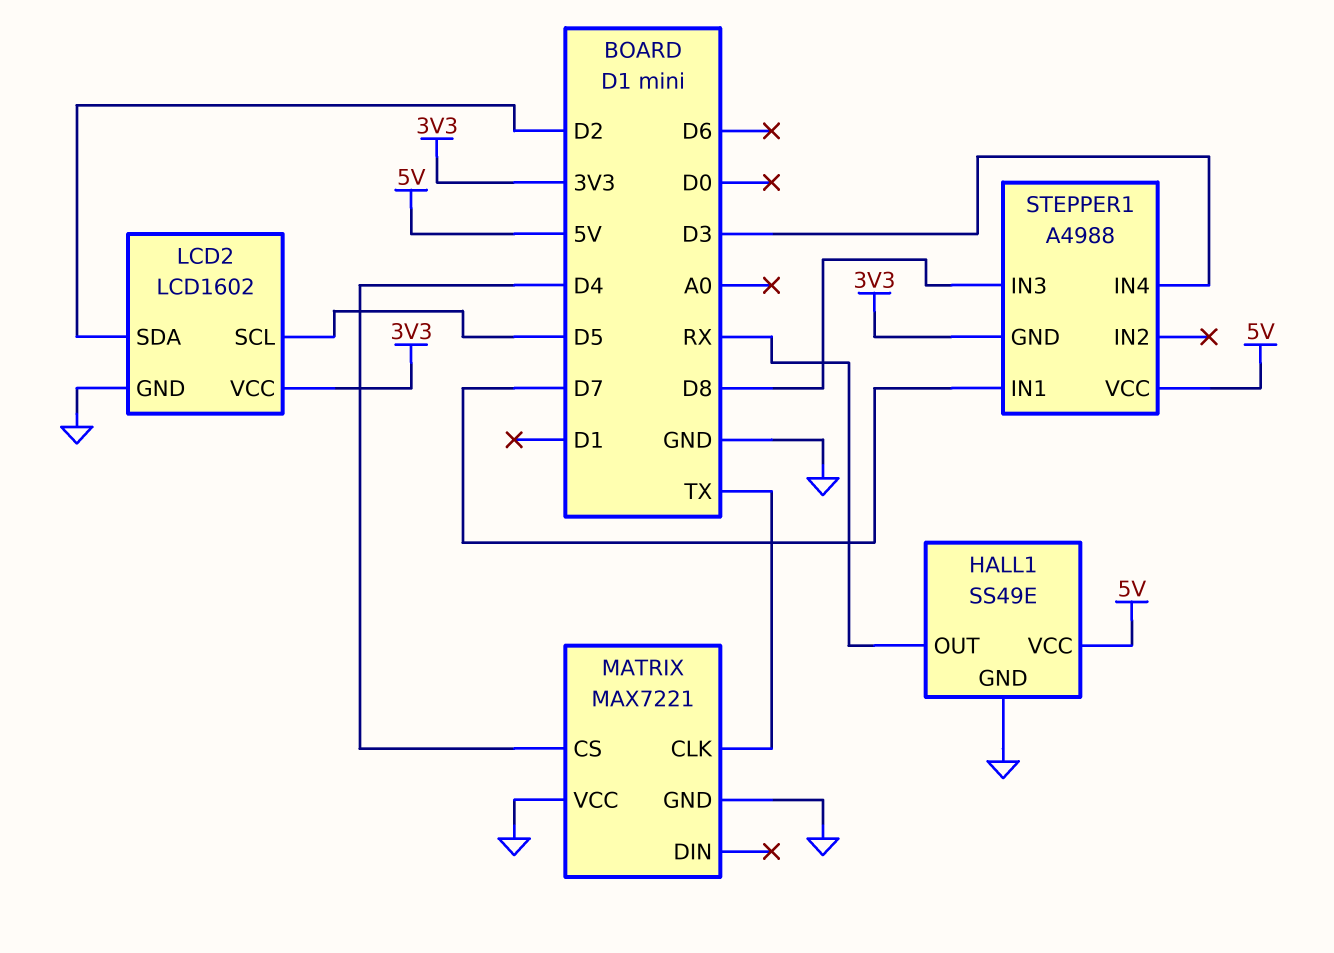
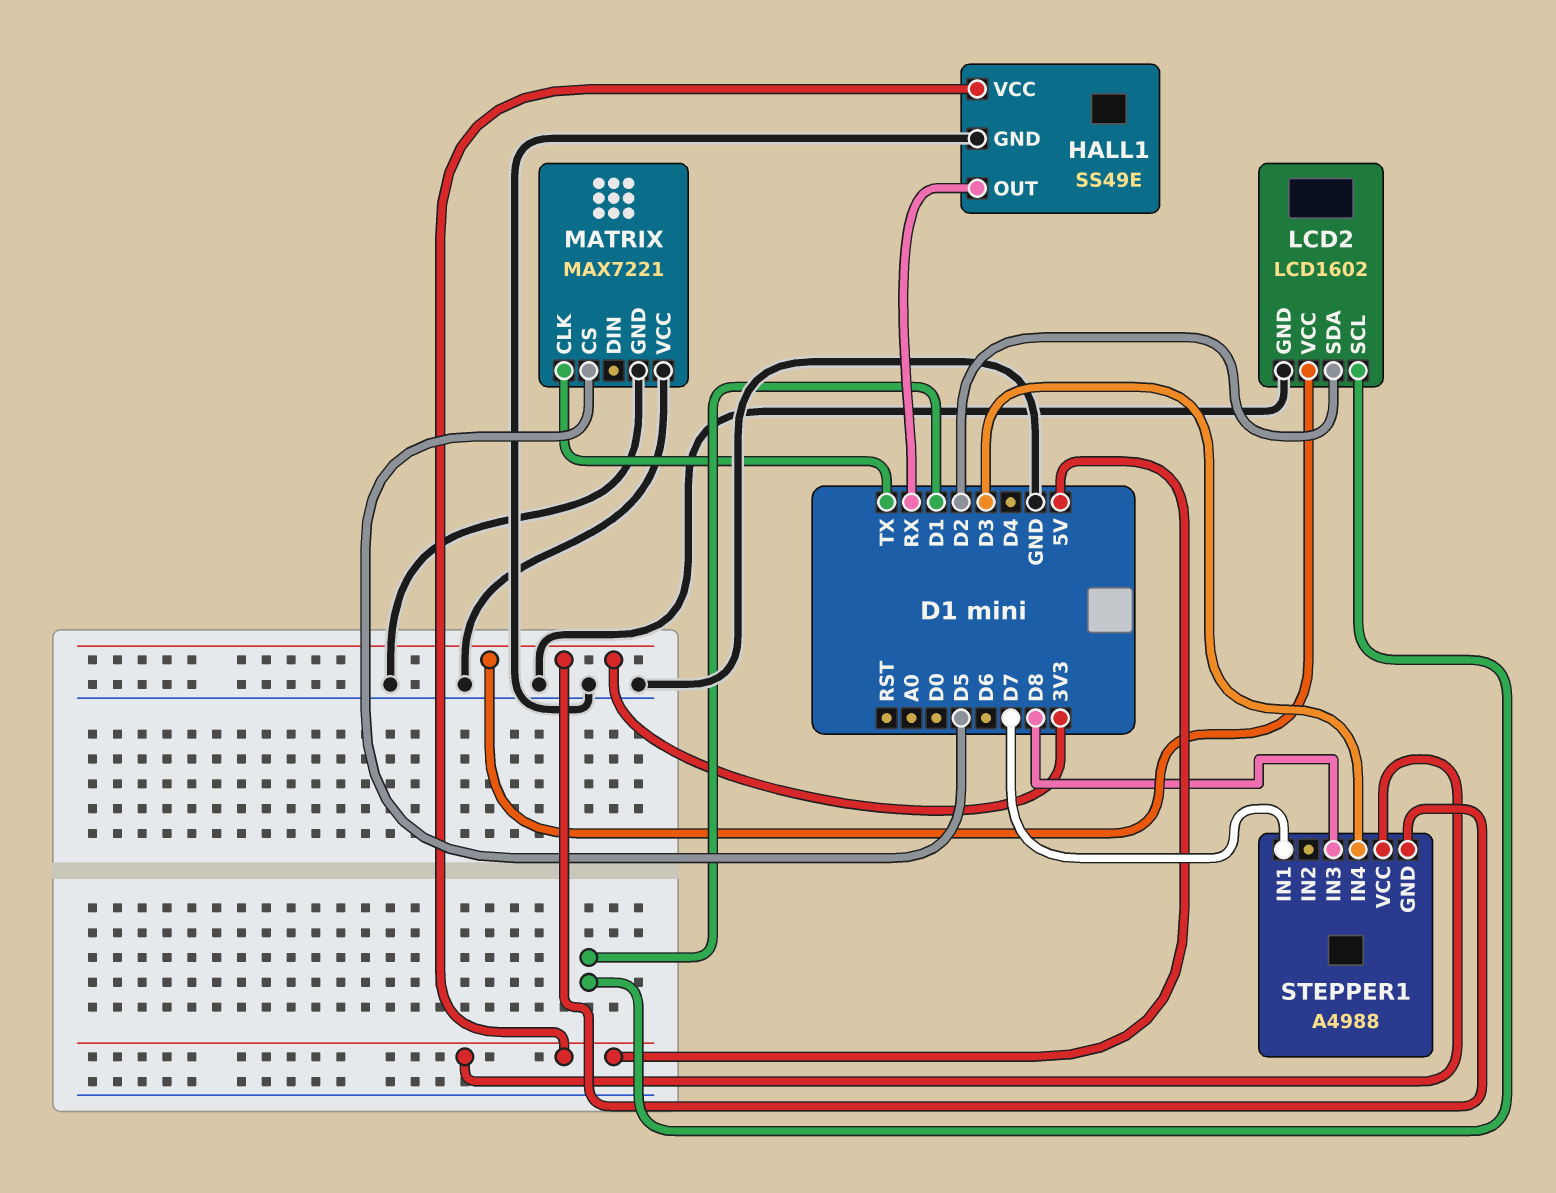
LCD2 pin SCL: D5 -> D1
MATRIX pin CS: D4 -> D5

